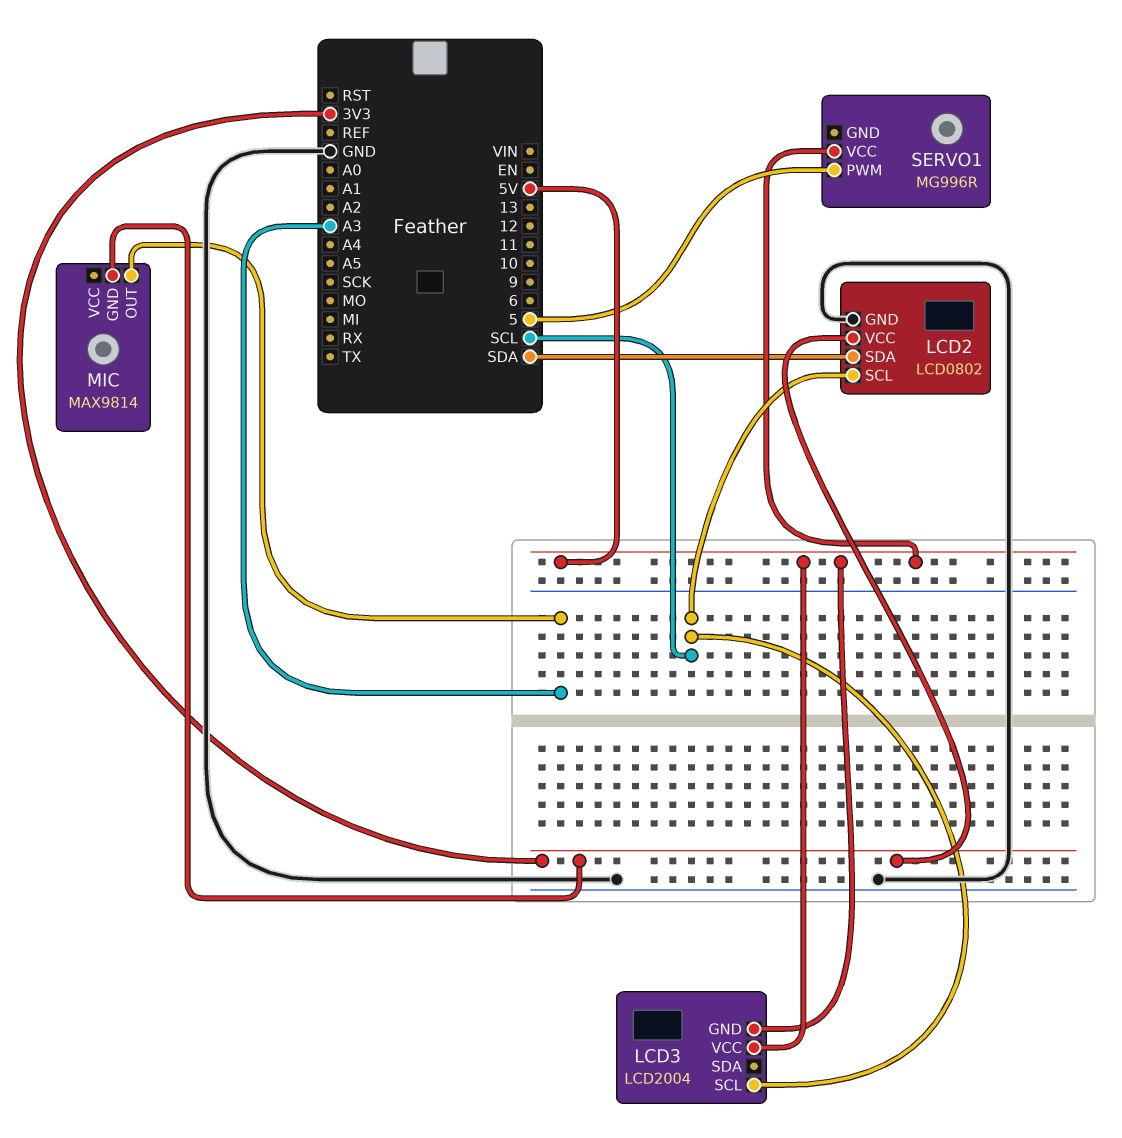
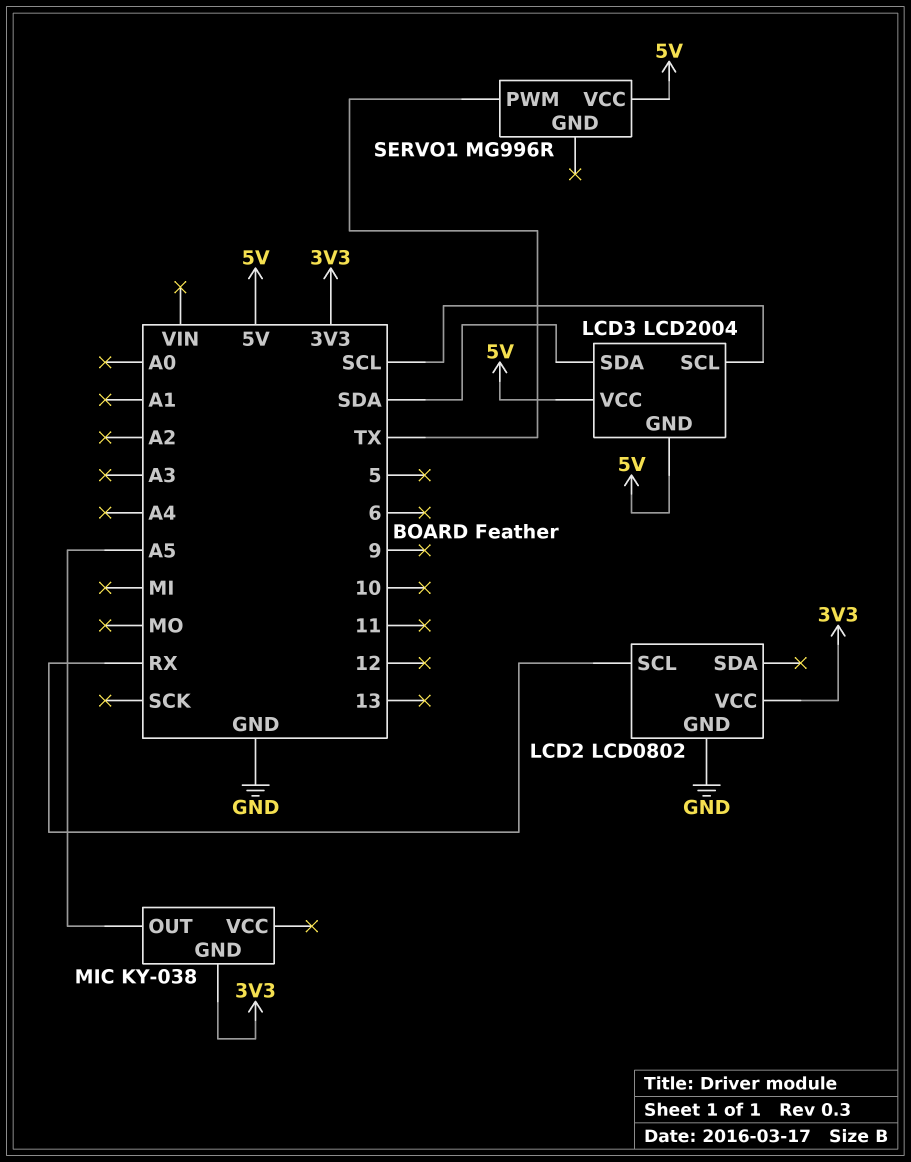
LCD2 pin SCL: SCL -> RX
LCD2 pin SDA: SDA -> none
LCD3 pin SDA: none -> SDA
MIC: MAX9814 -> KY-038
MIC pin OUT: A3 -> A5
SERVO1 pin PWM: 5 -> TX

